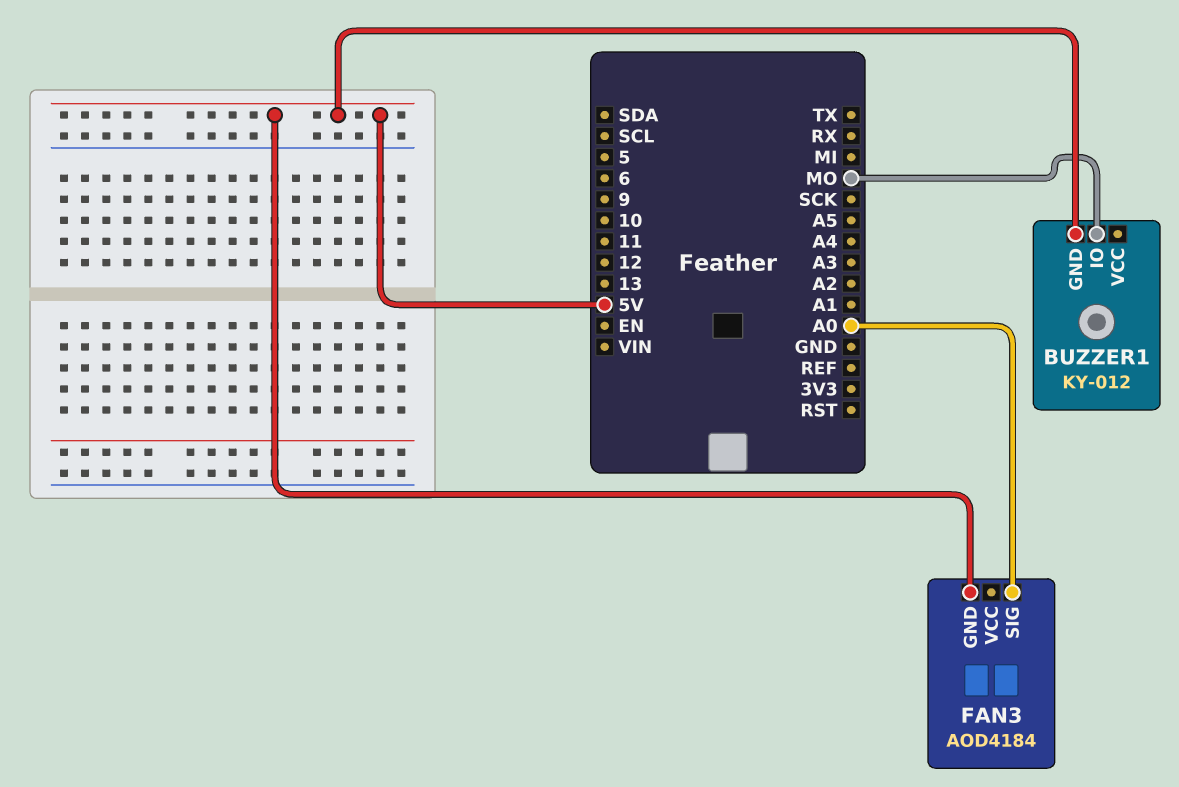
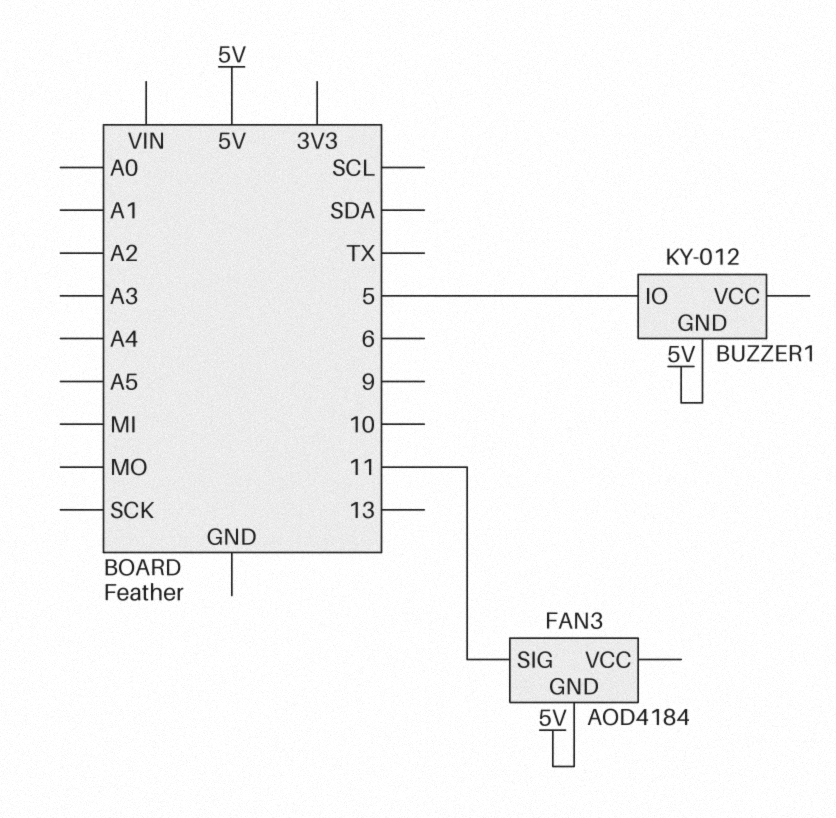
BUZZER1 pin IO: MO -> 5
FAN3 pin SIG: A0 -> 11

